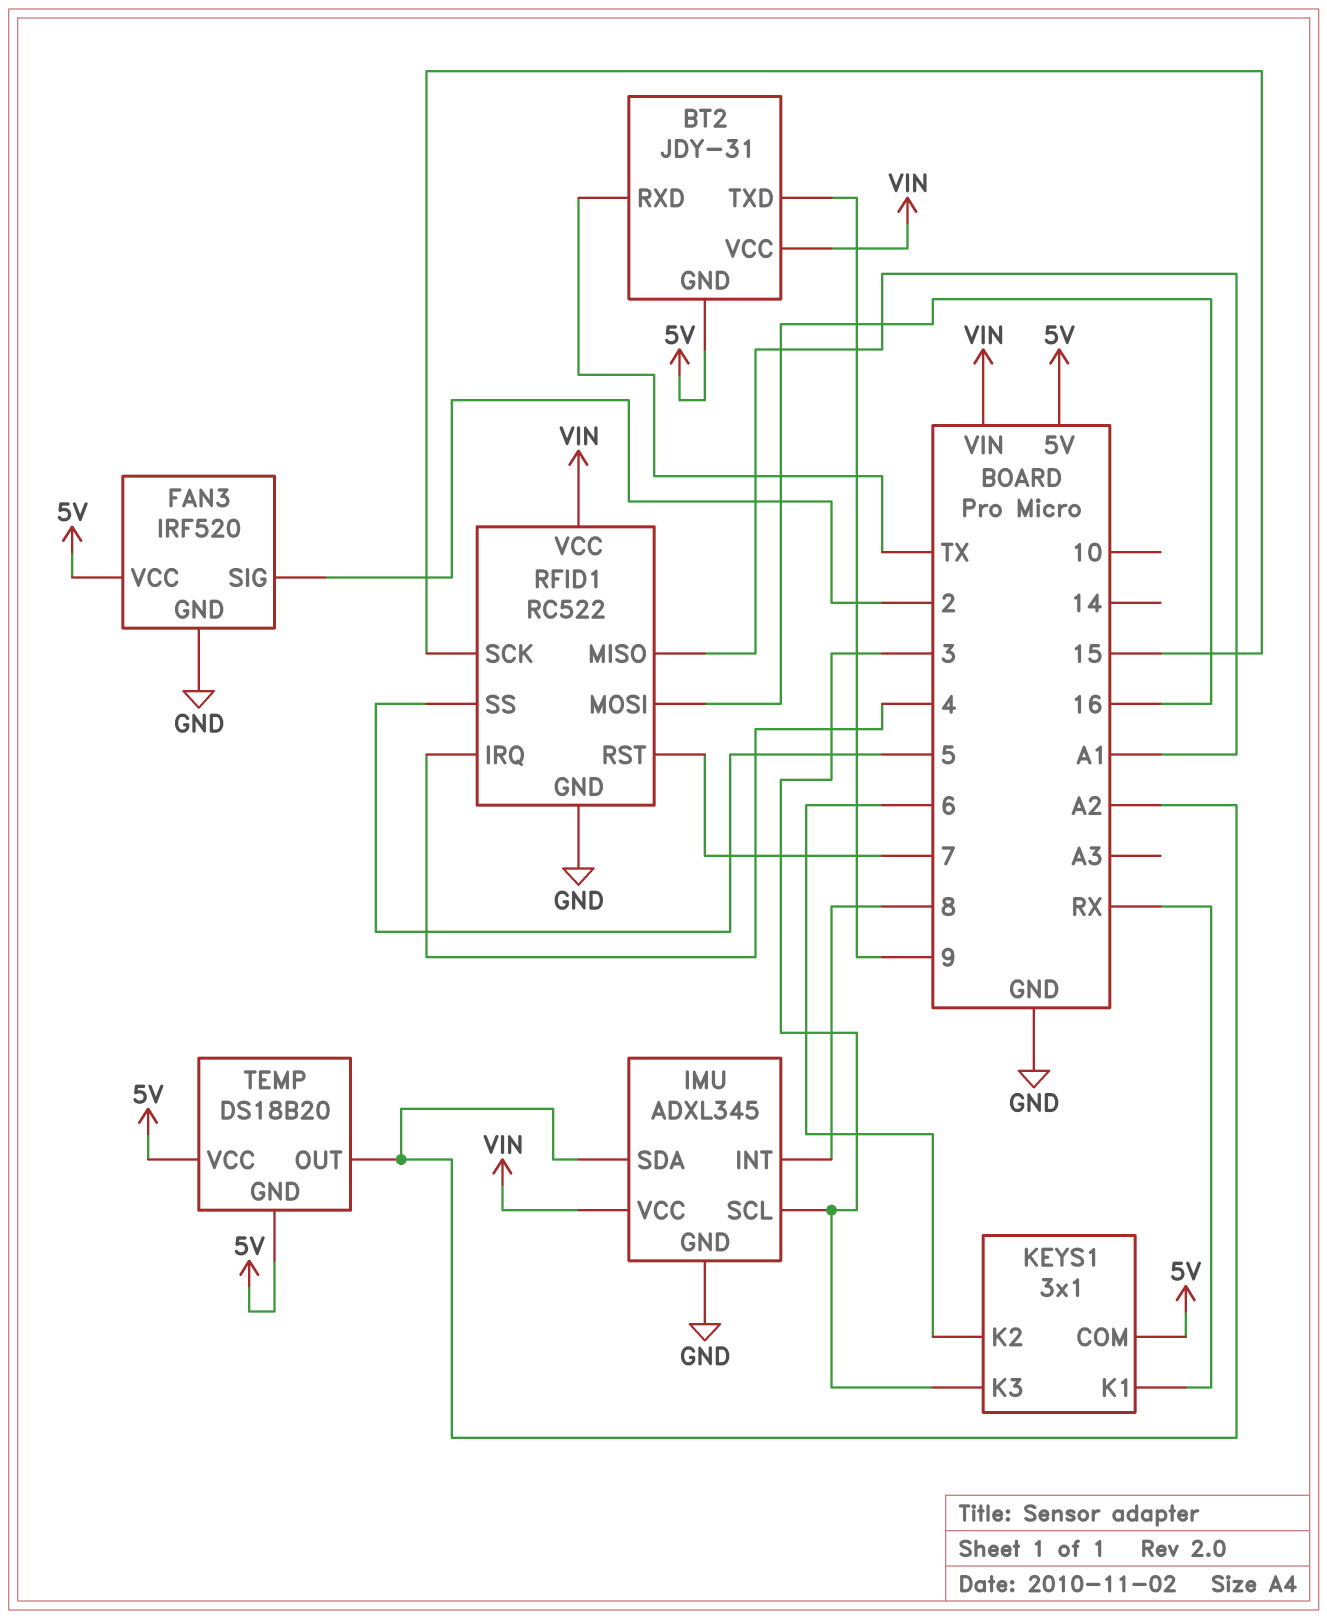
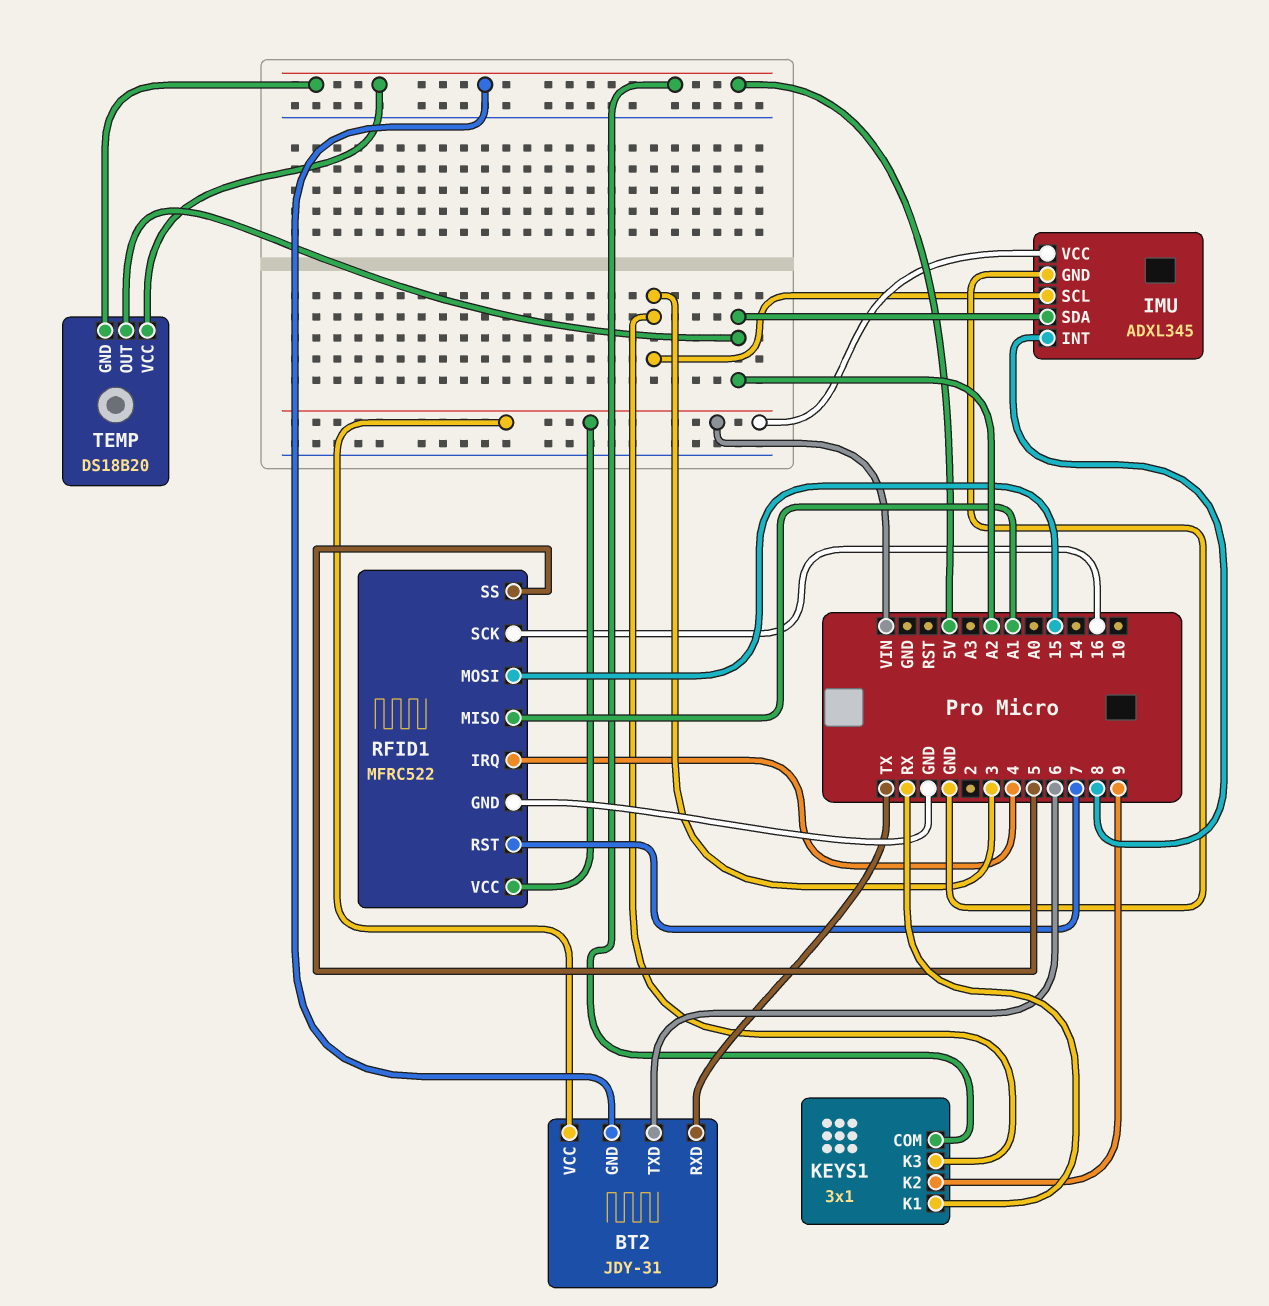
BT2 pin TXD: 9 -> 6
FAN3: IRF520 -> none
FAN3 pin GND: GND -> none
FAN3 pin SIG: 2 -> none
FAN3 pin VCC: 5V -> none
KEYS1 pin K2: 6 -> 9
RFID1: RC522 -> MFRC522
RFID1 pin MOSI: 16 -> 15
RFID1 pin SCK: 15 -> 16

